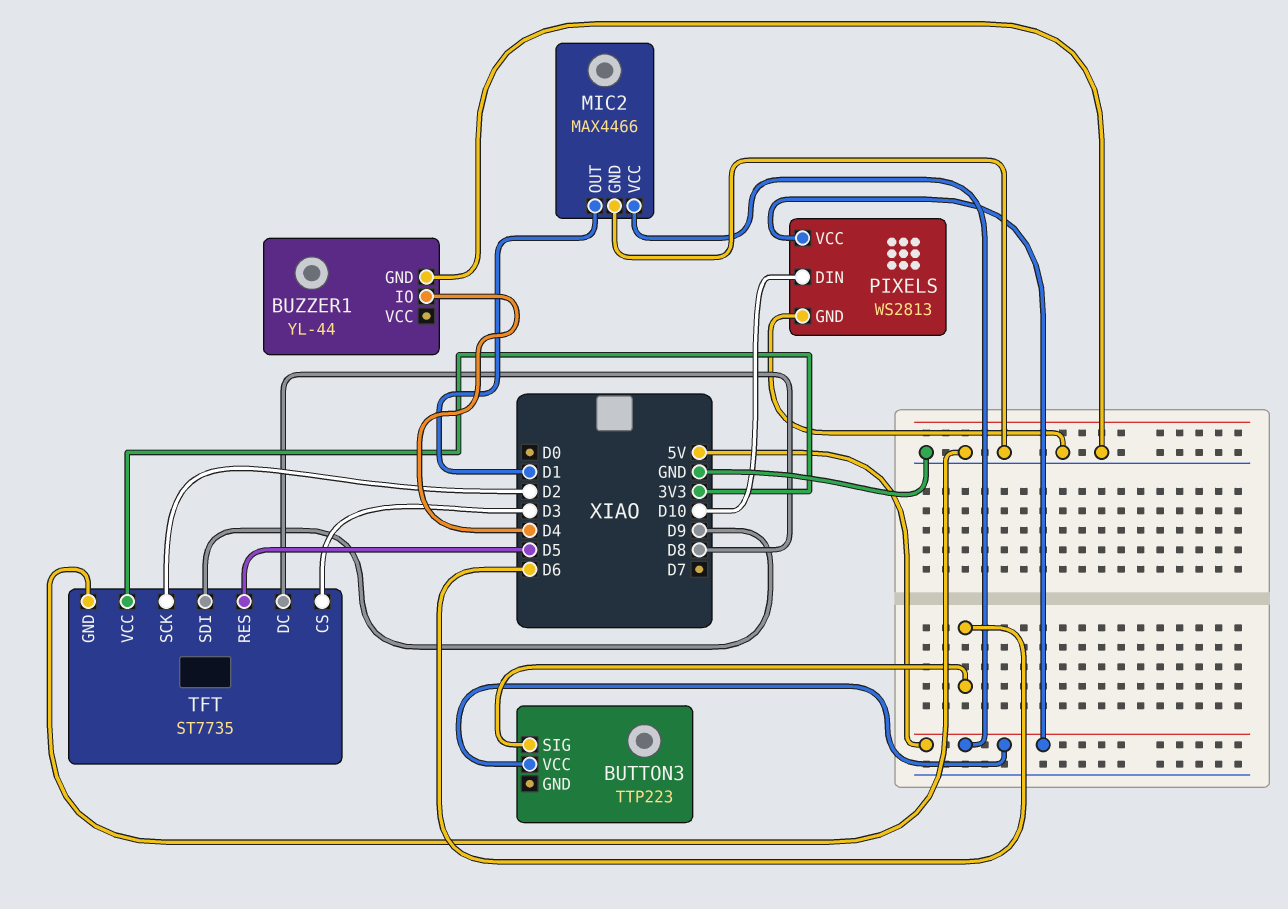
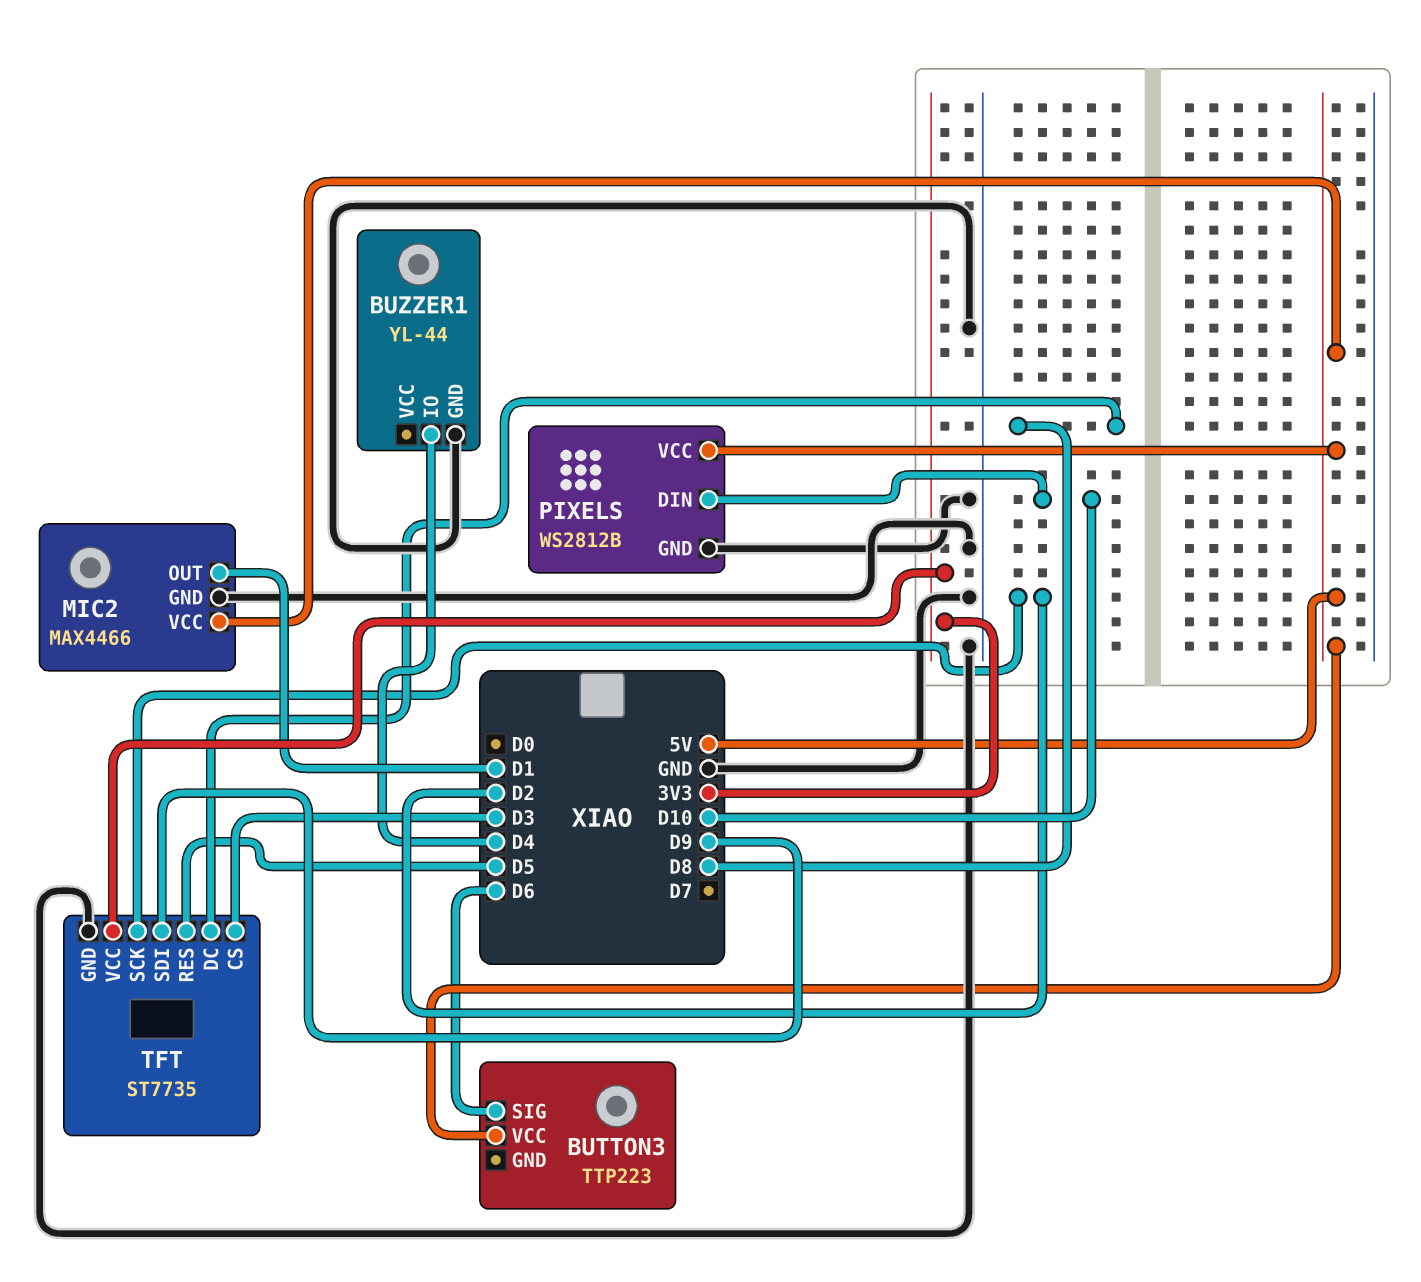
PIXELS: WS2813 -> WS2812B

